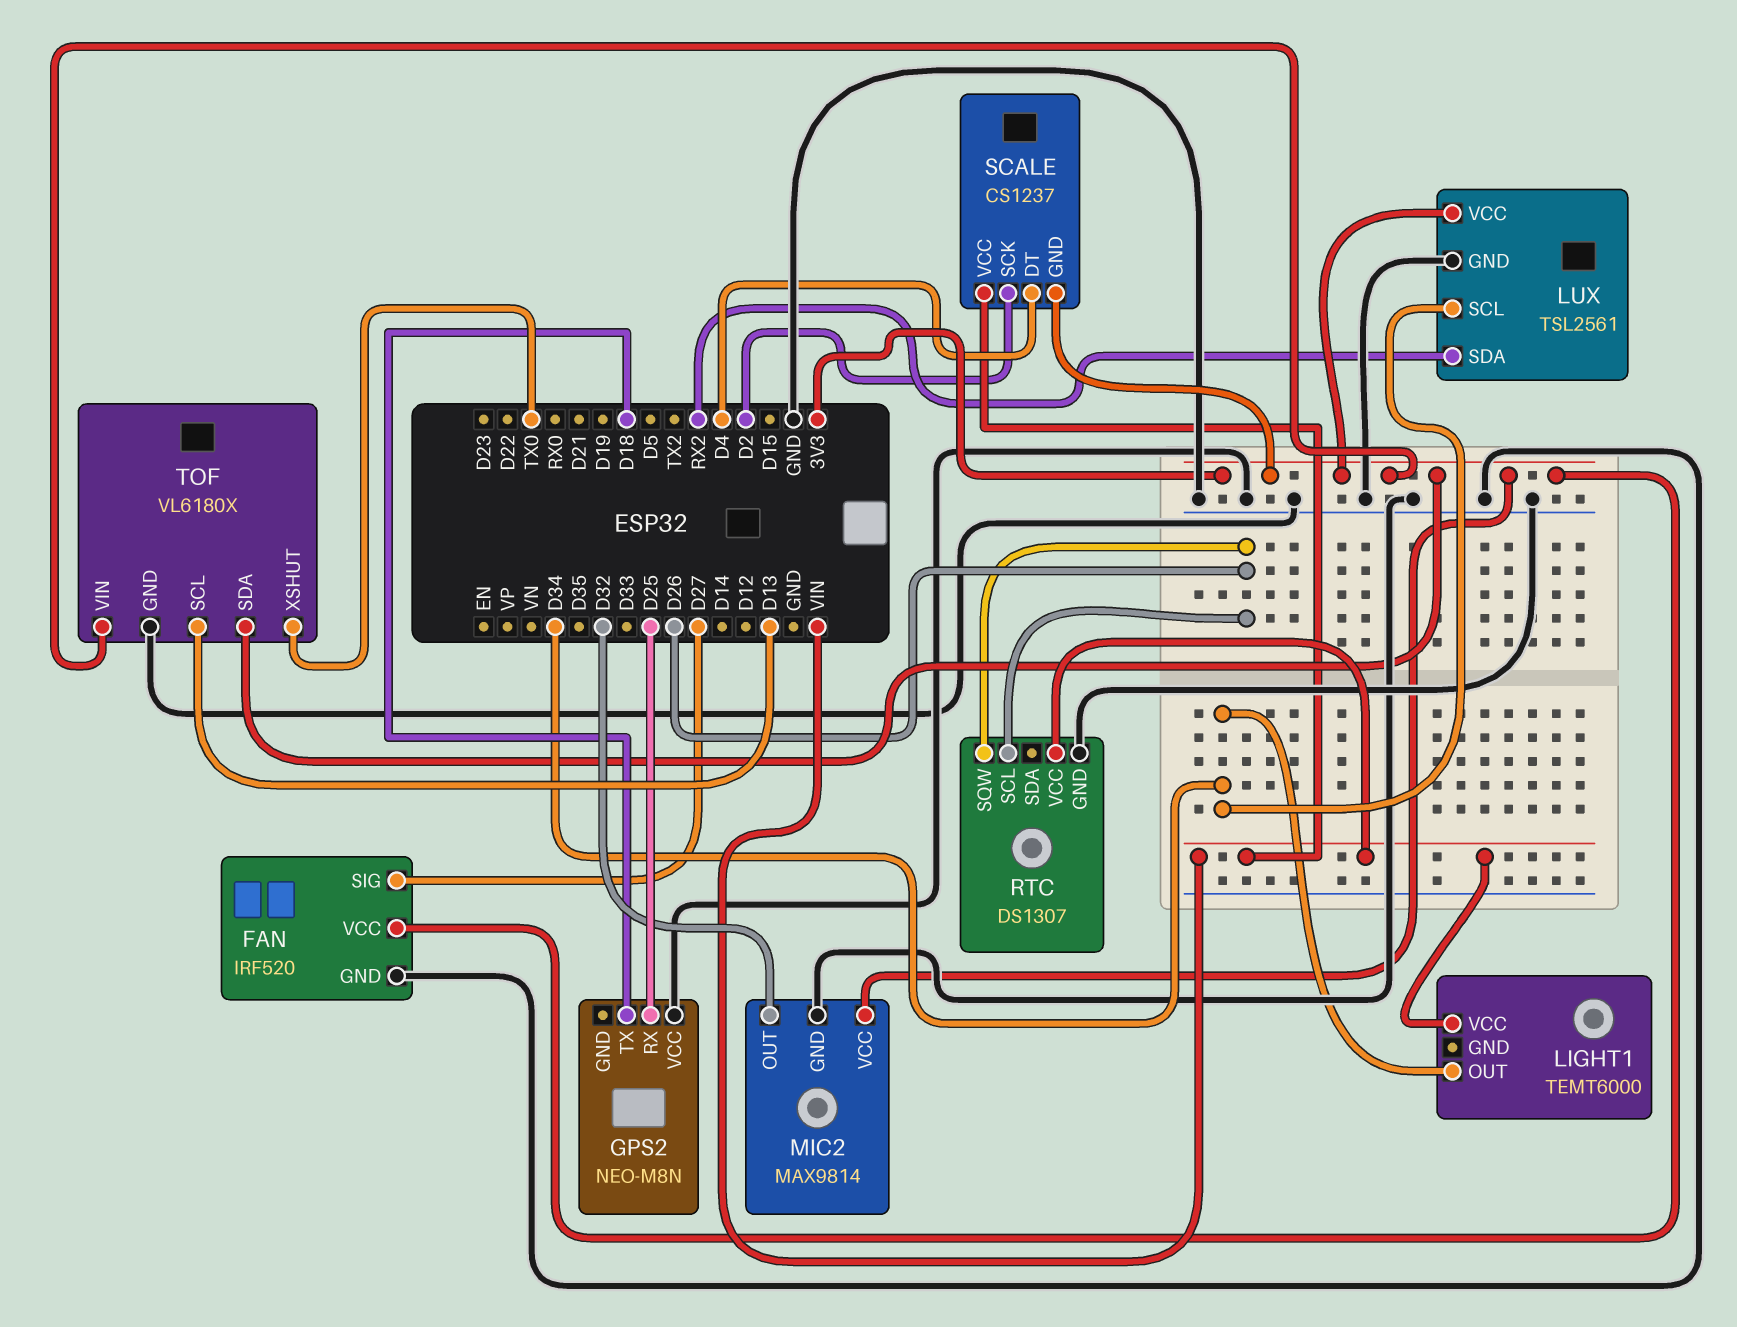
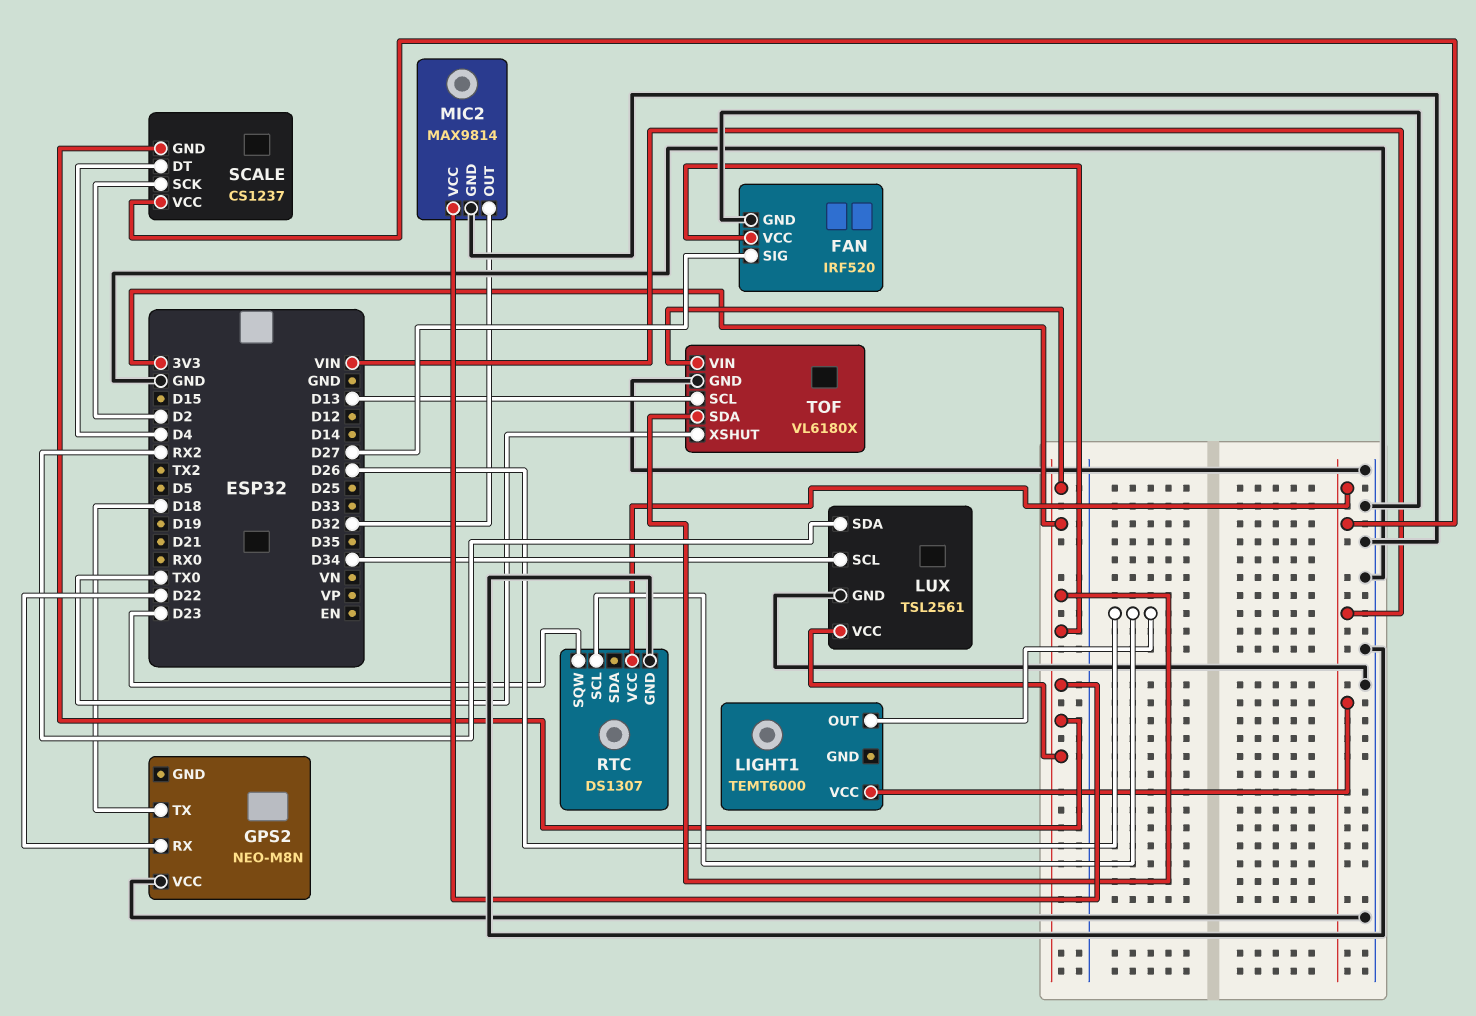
GPS2 pin RX: D25 -> D22
LIGHT1 pin OUT: D34 -> D26
RTC pin SQW: D26 -> D23

